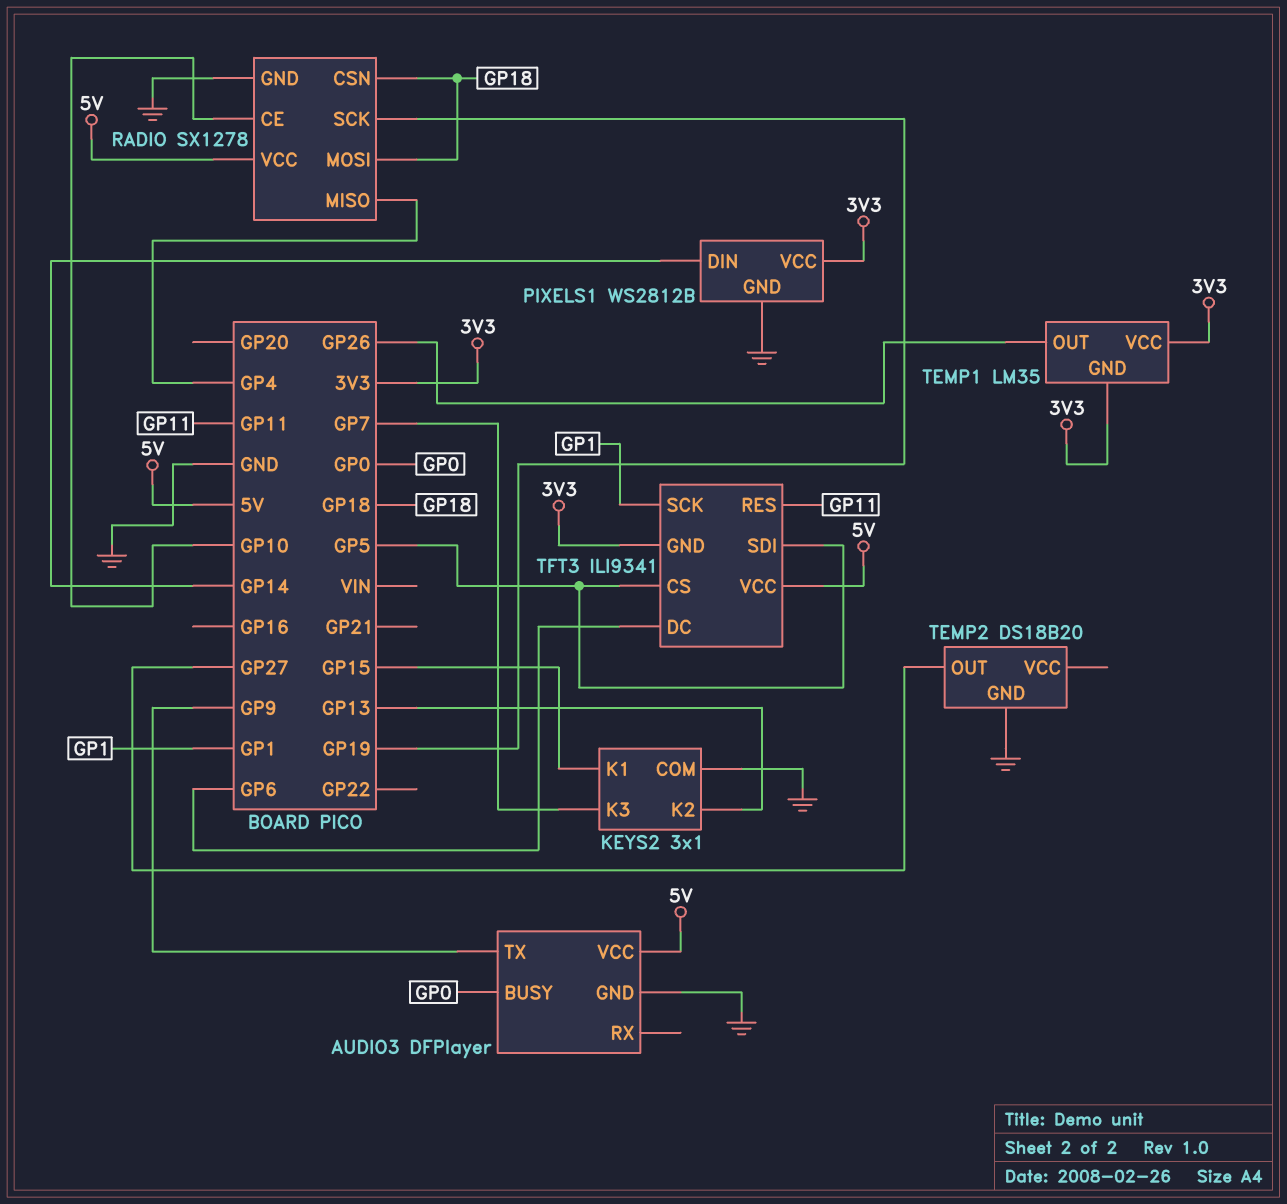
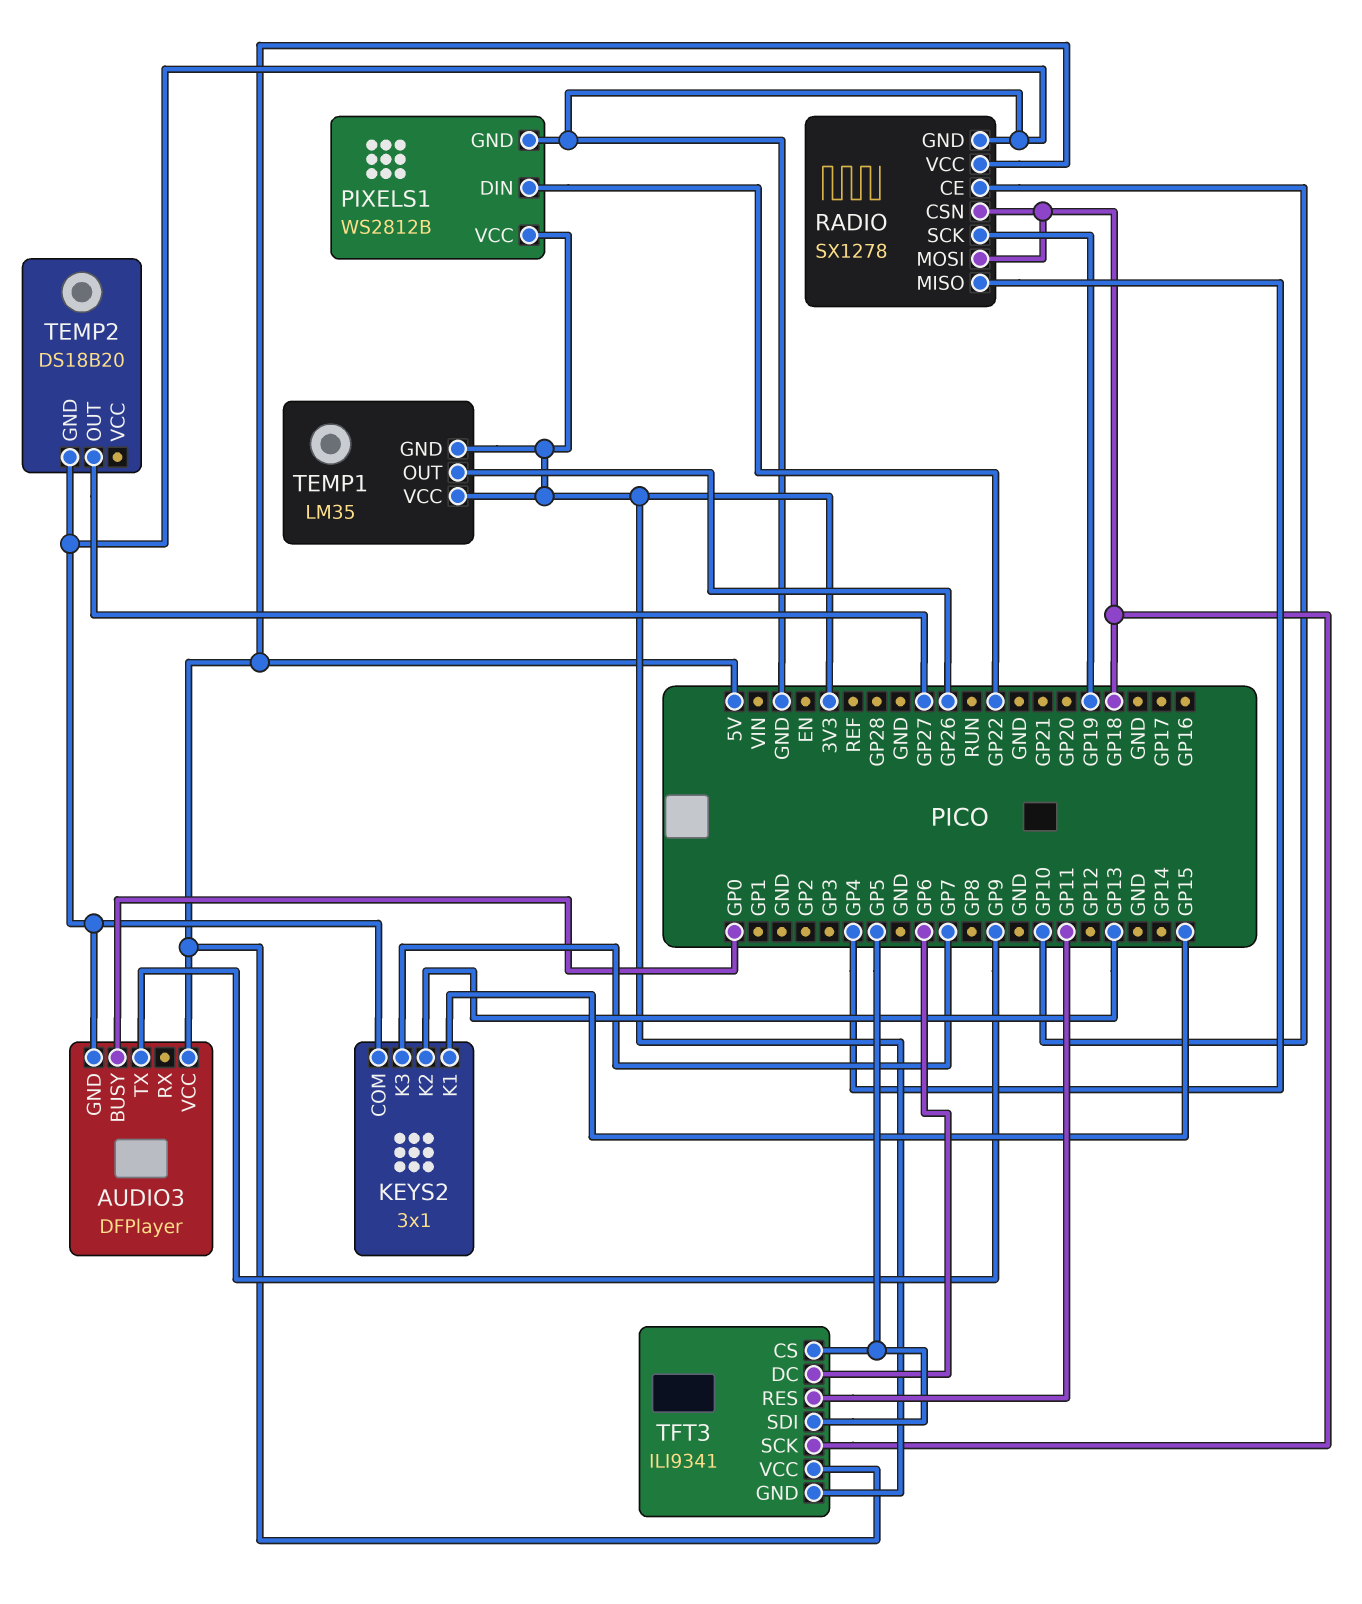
PIXELS1 pin DIN: GP14 -> GP22
TFT3 pin SCK: GP1 -> GP18

